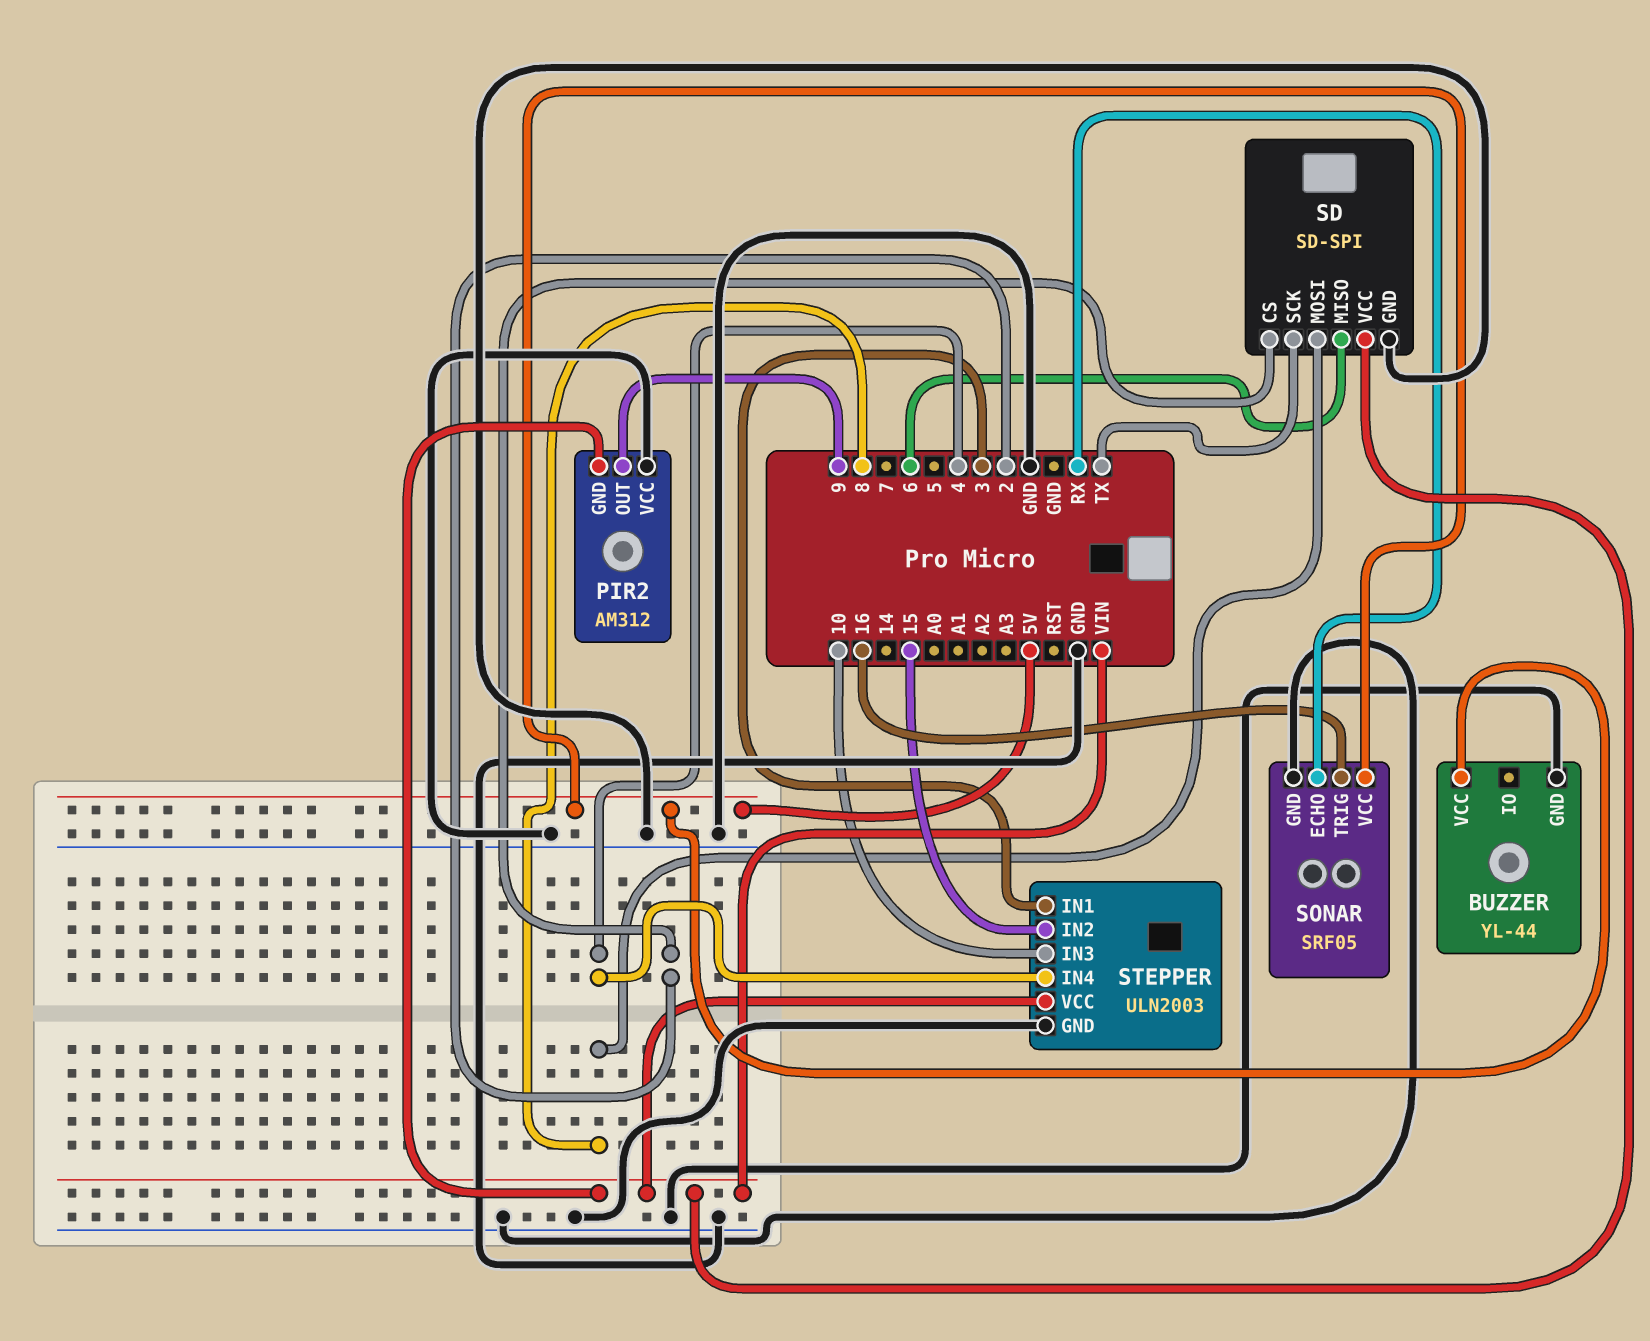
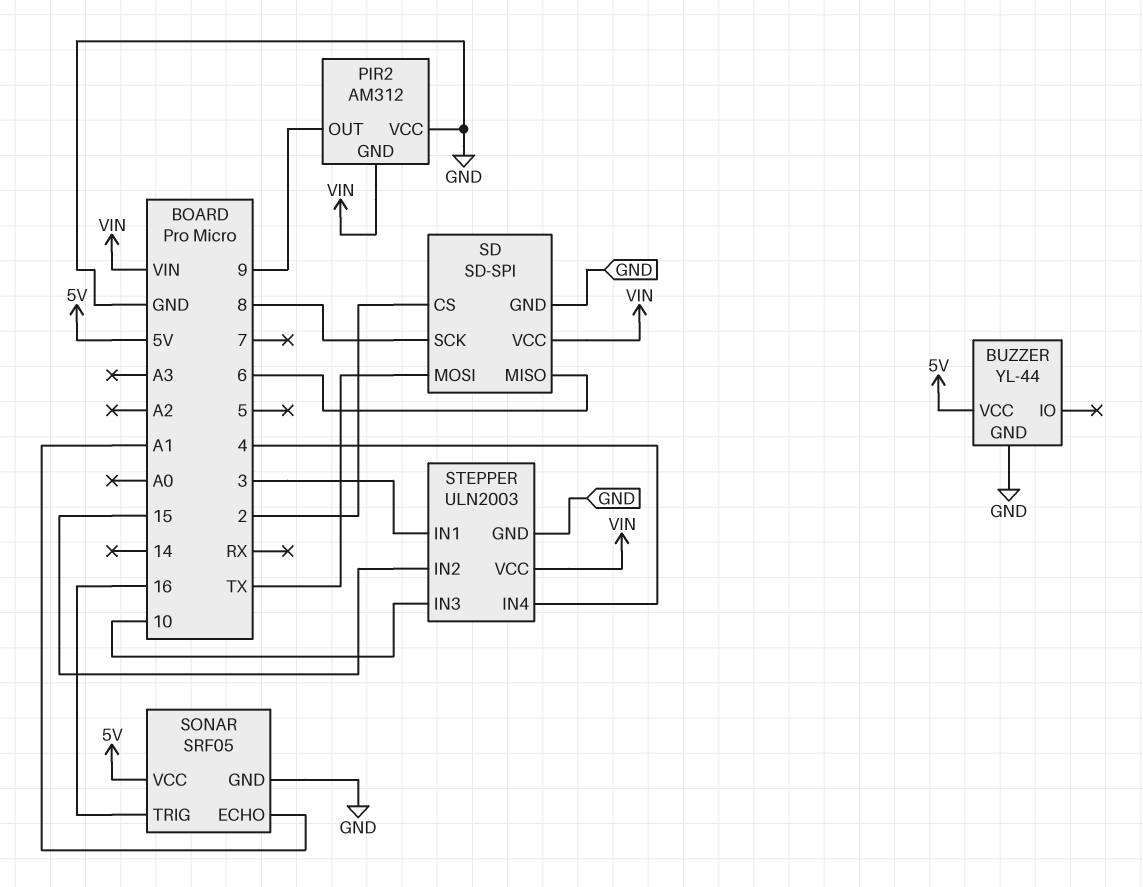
SD pin MOSI: 8 -> TX
SD pin SCK: TX -> 8
SONAR pin ECHO: RX -> A1

